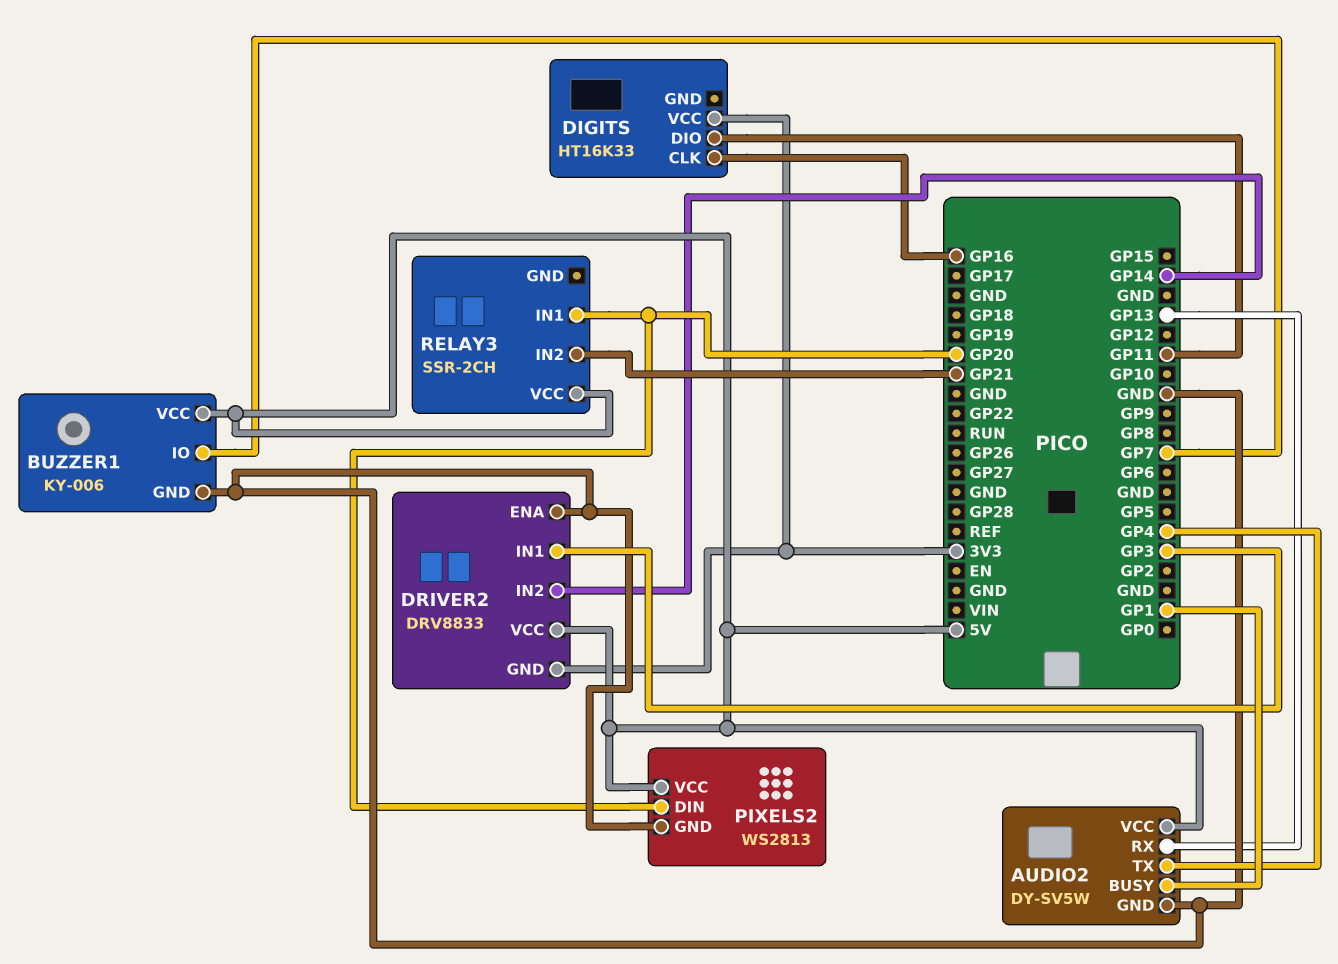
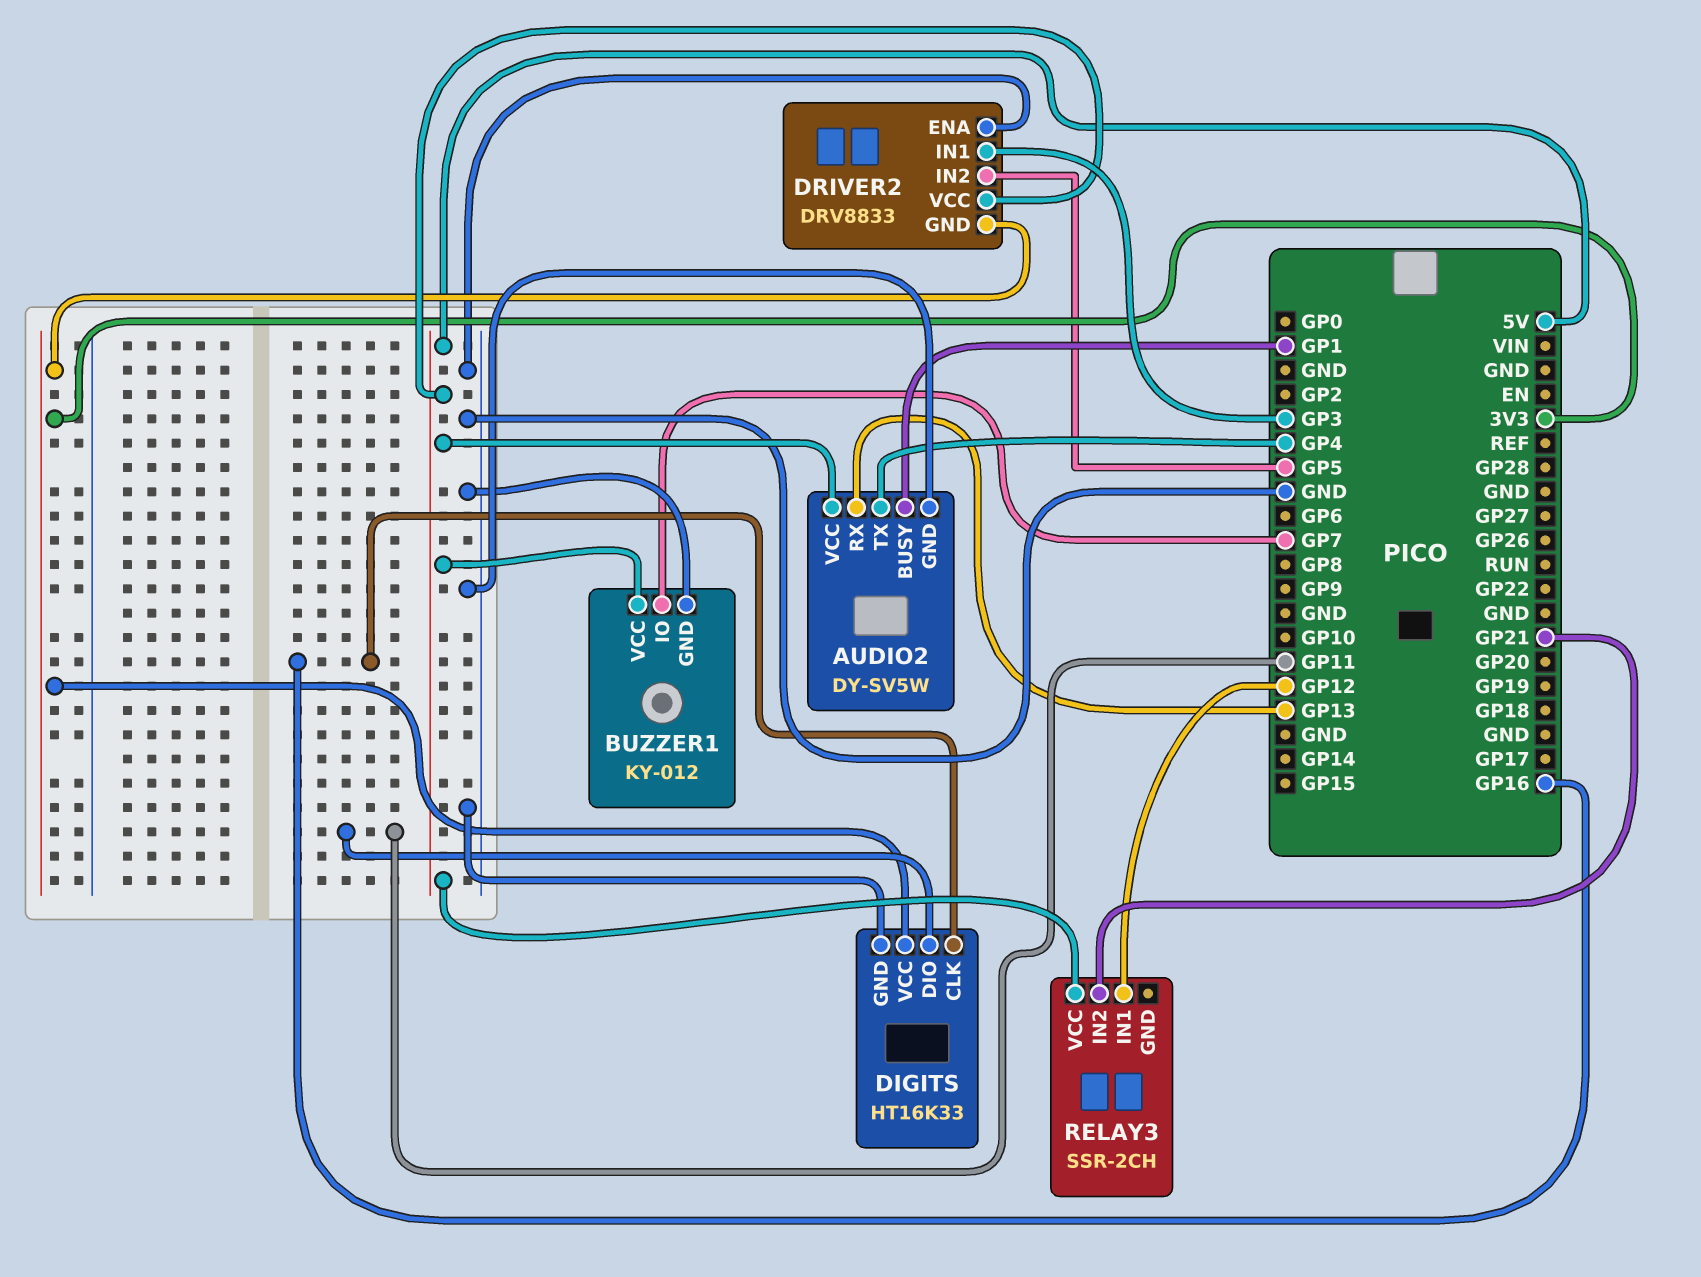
BUZZER1: KY-006 -> KY-012
DIGITS pin GND: none -> GND
DRIVER2 pin IN2: GP14 -> GP5
PIXELS2: WS2813 -> none
PIXELS2 pin DIN: GP20 -> none
PIXELS2 pin GND: GND -> none
PIXELS2 pin VCC: 5V -> none
RELAY3 pin IN1: GP20 -> GP12

